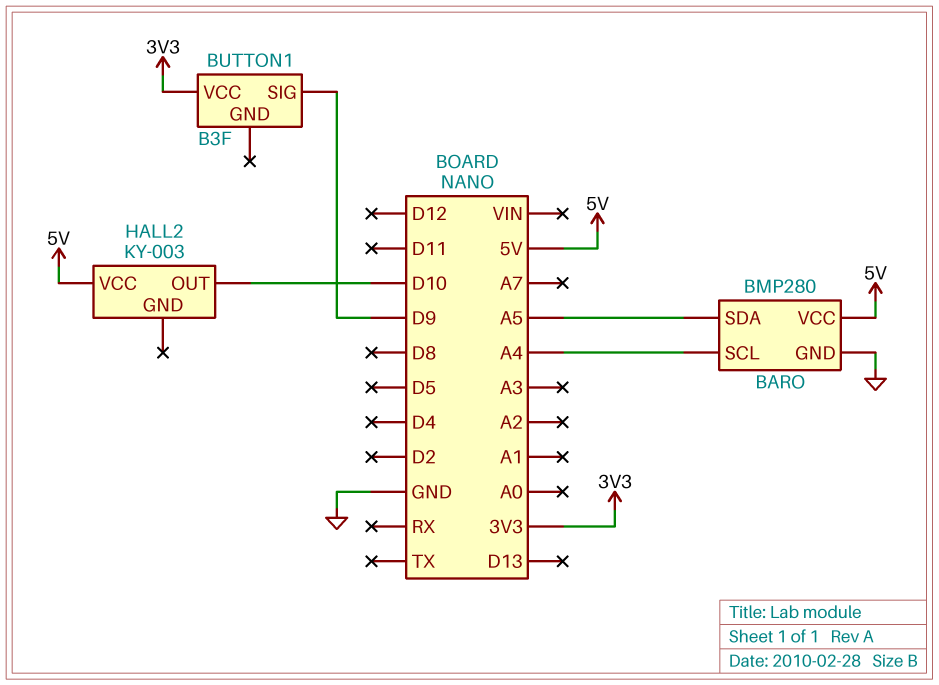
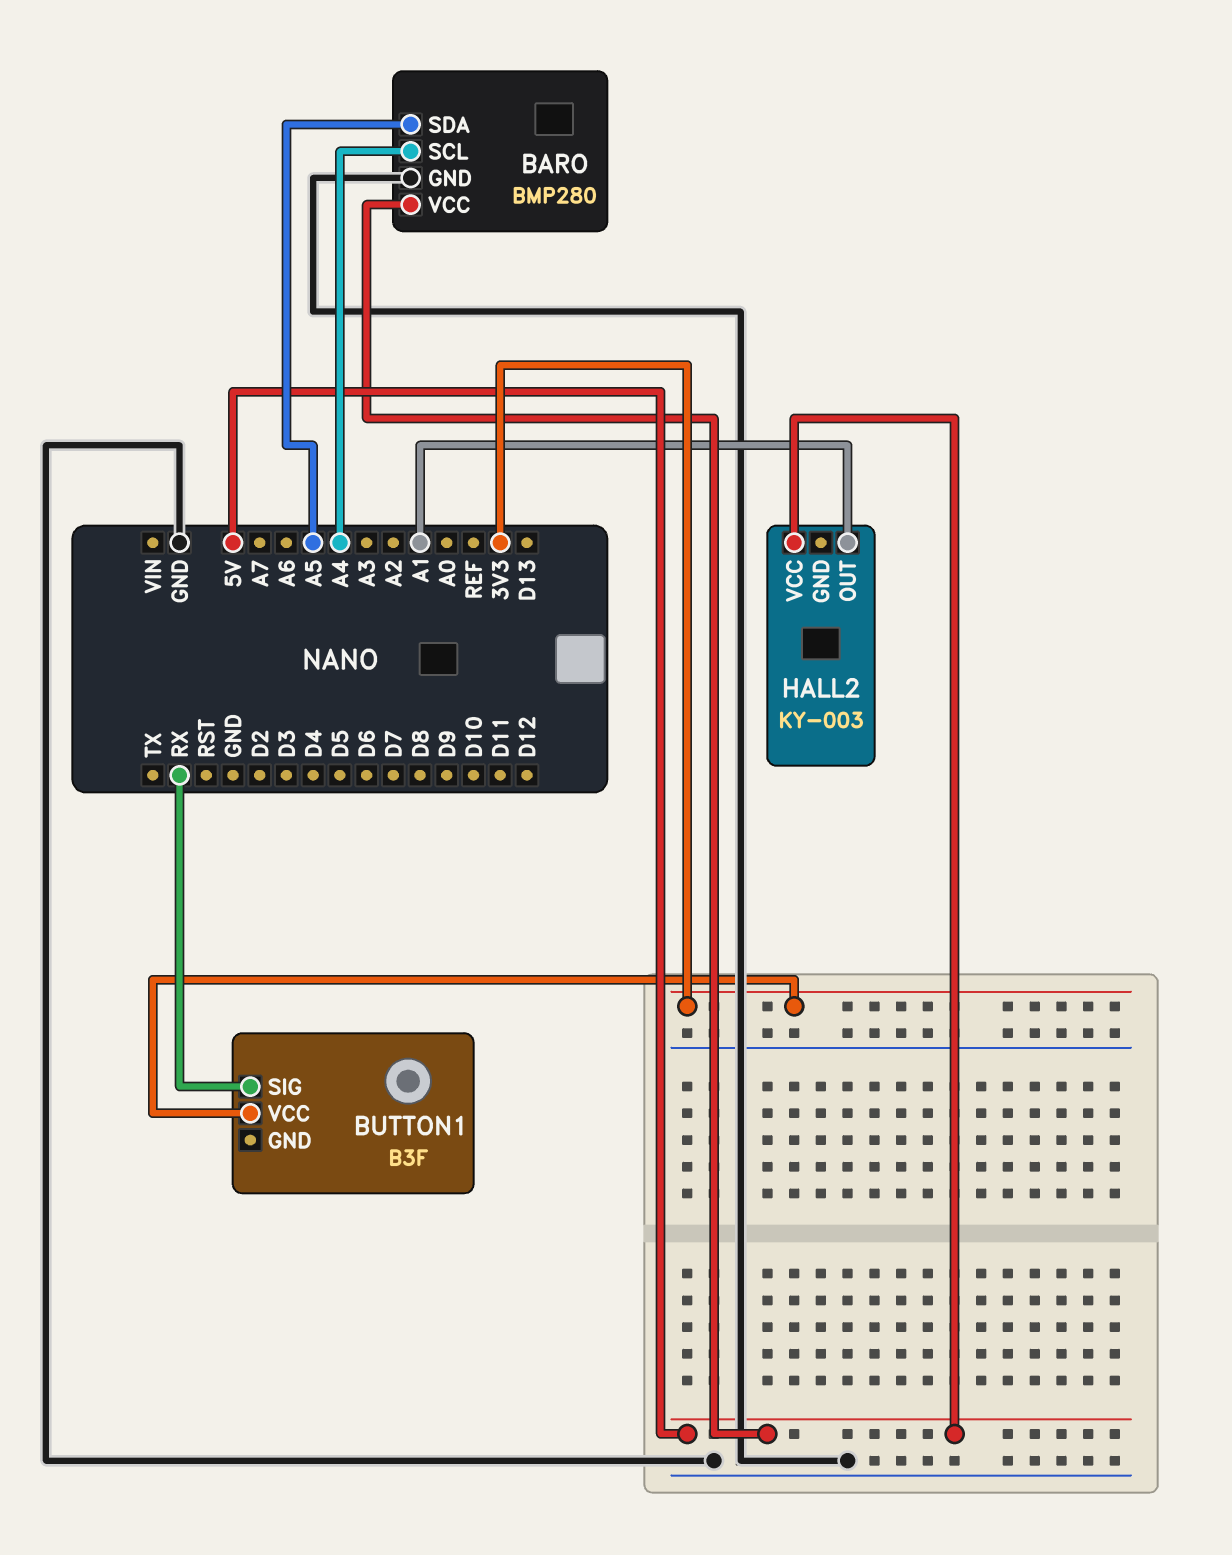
BUTTON1 pin SIG: D9 -> RX
HALL2 pin OUT: D10 -> A1

